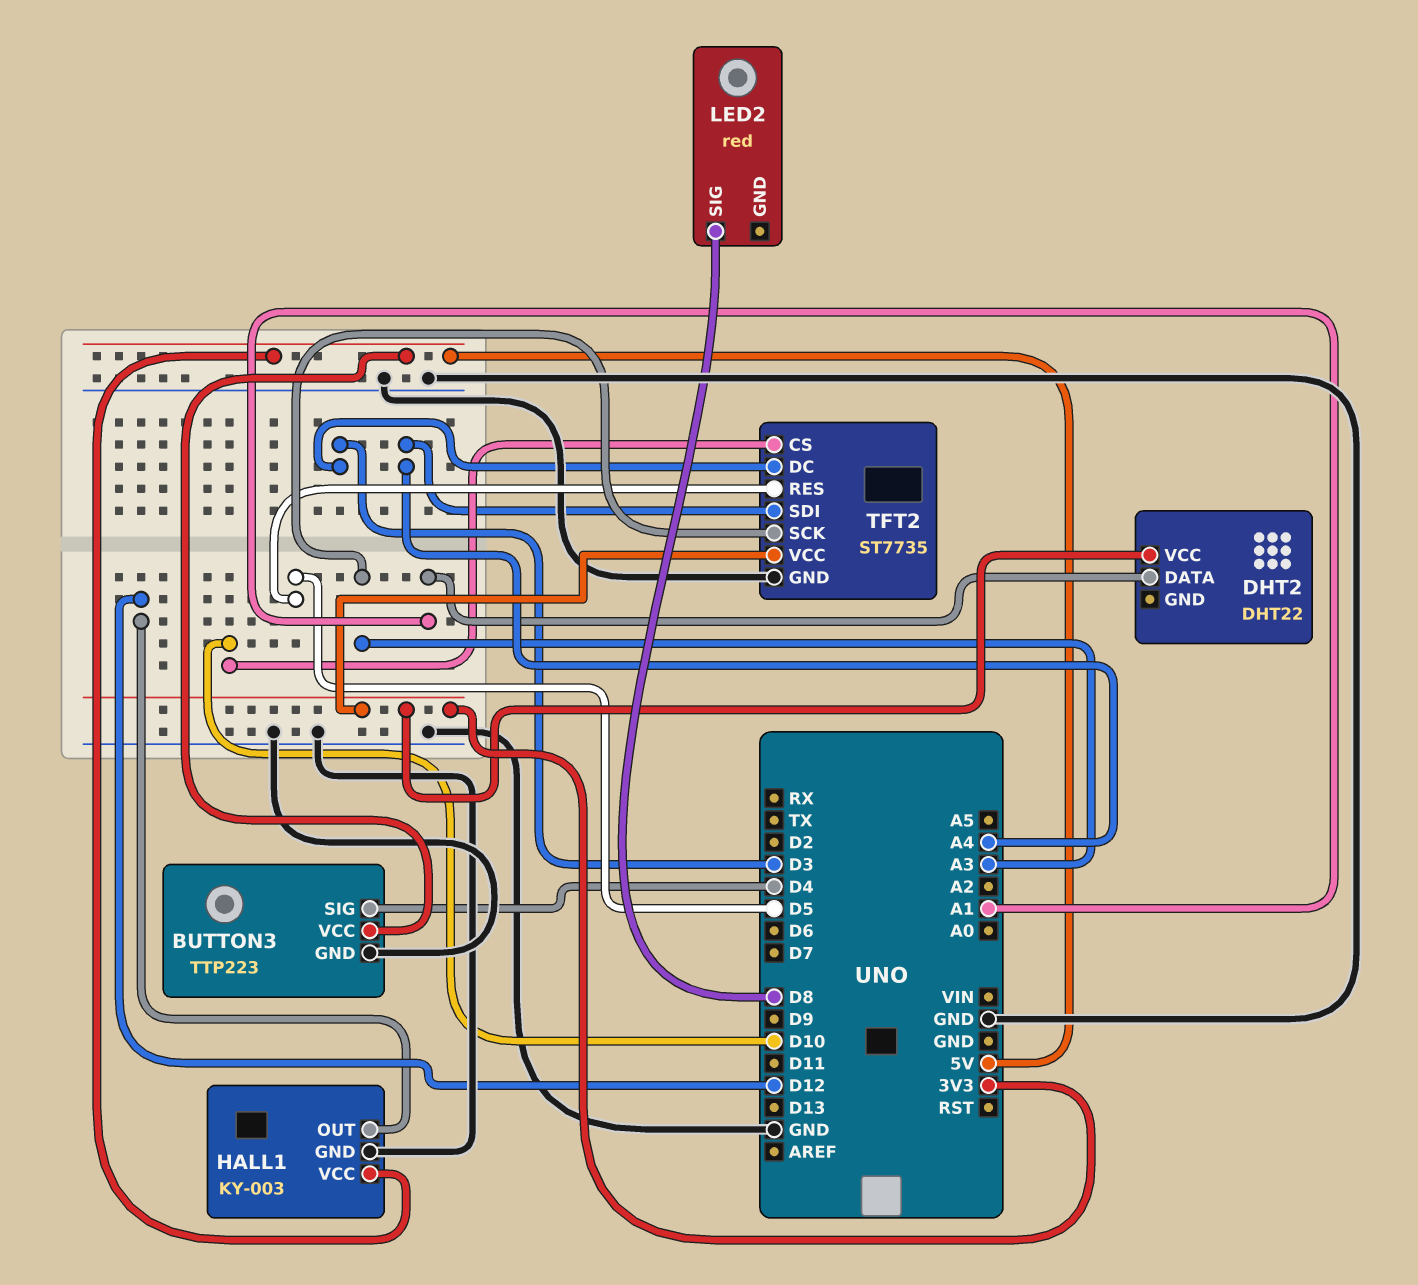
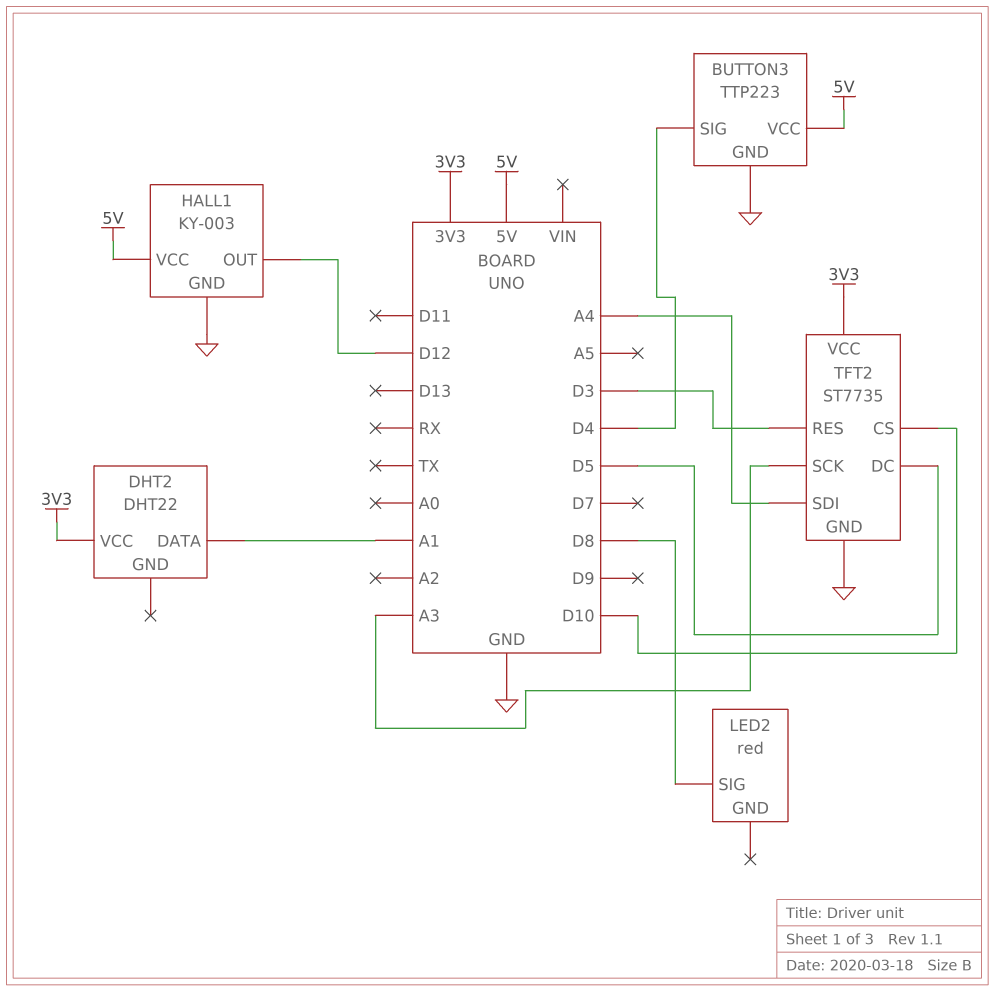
TFT2 pin DC: D3 -> D5
TFT2 pin RES: D5 -> D3

